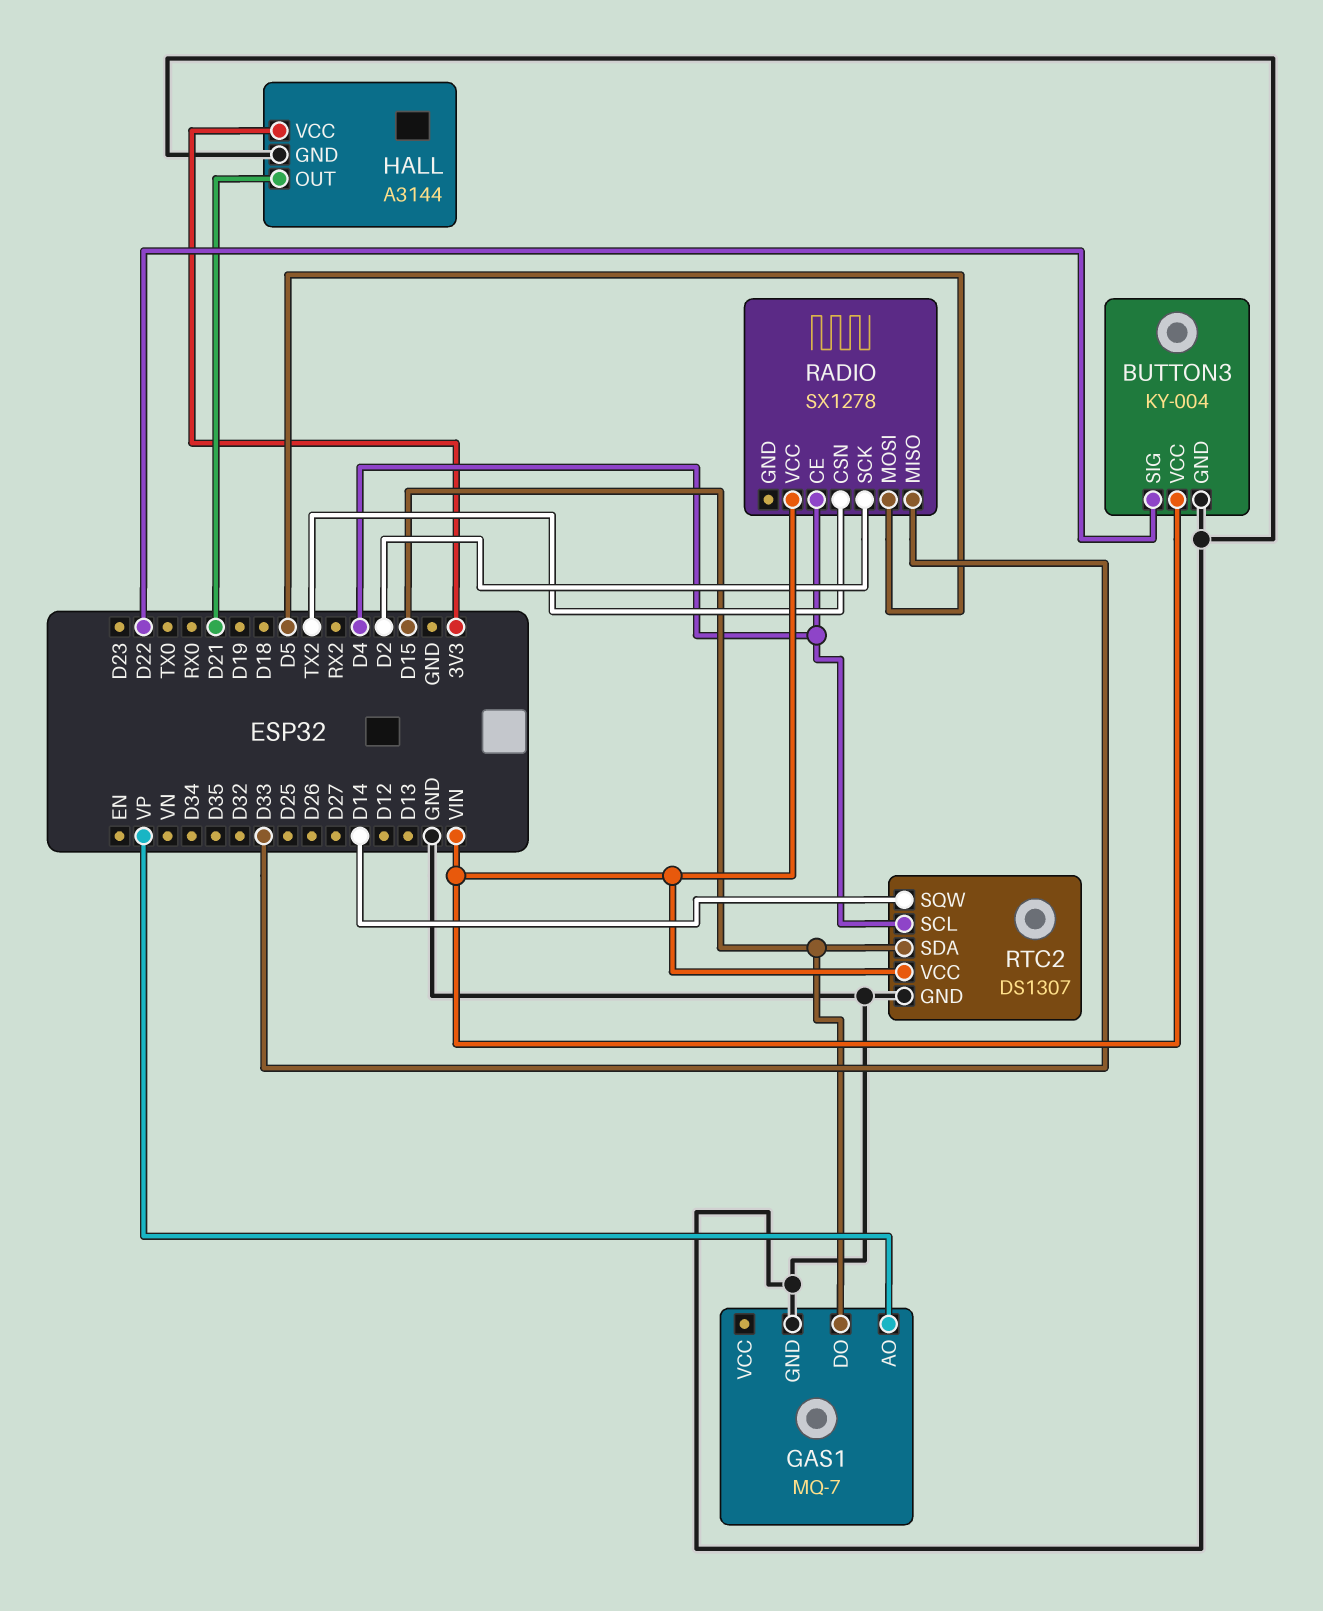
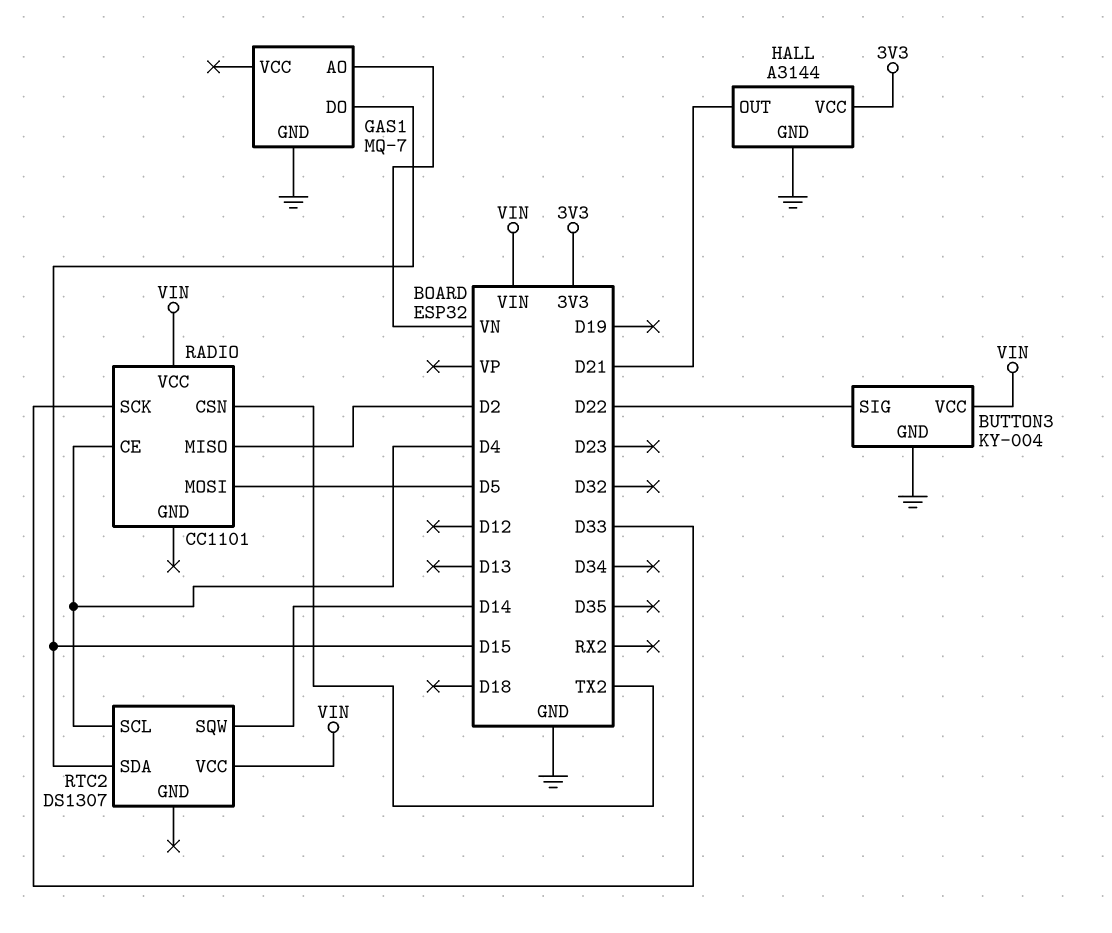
GAS1 pin AO: VP -> VN
RADIO: SX1278 -> CC1101
RADIO pin MISO: D33 -> D2
RADIO pin SCK: D2 -> D33
RTC2 pin GND: GND -> none

